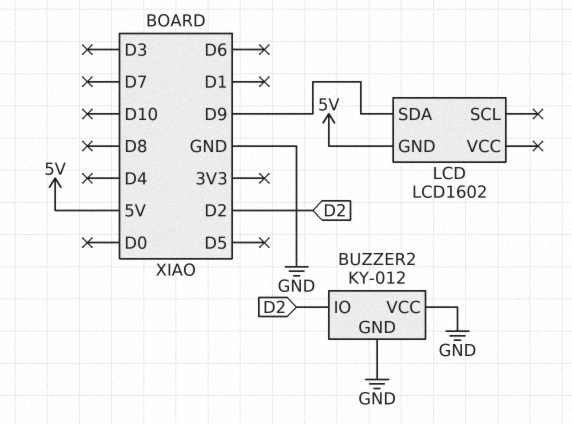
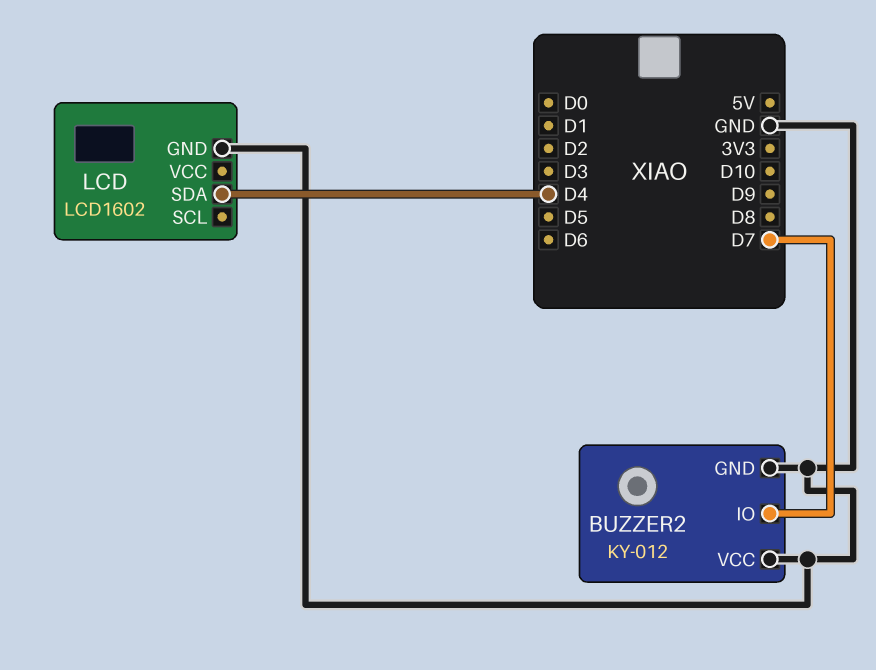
BUZZER2 pin IO: D2 -> D7
LCD pin GND: 5V -> GND
LCD pin SDA: D9 -> D4

